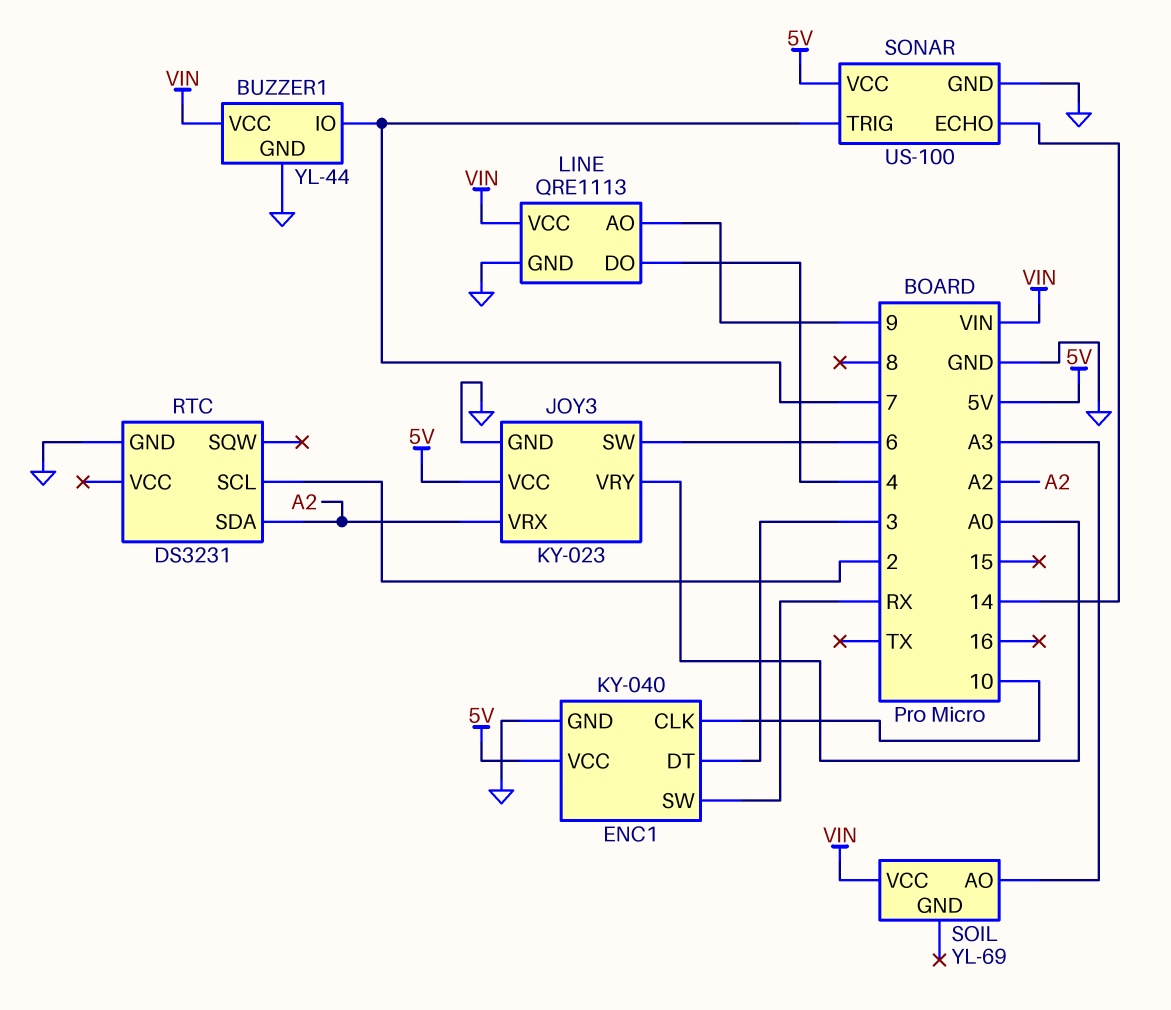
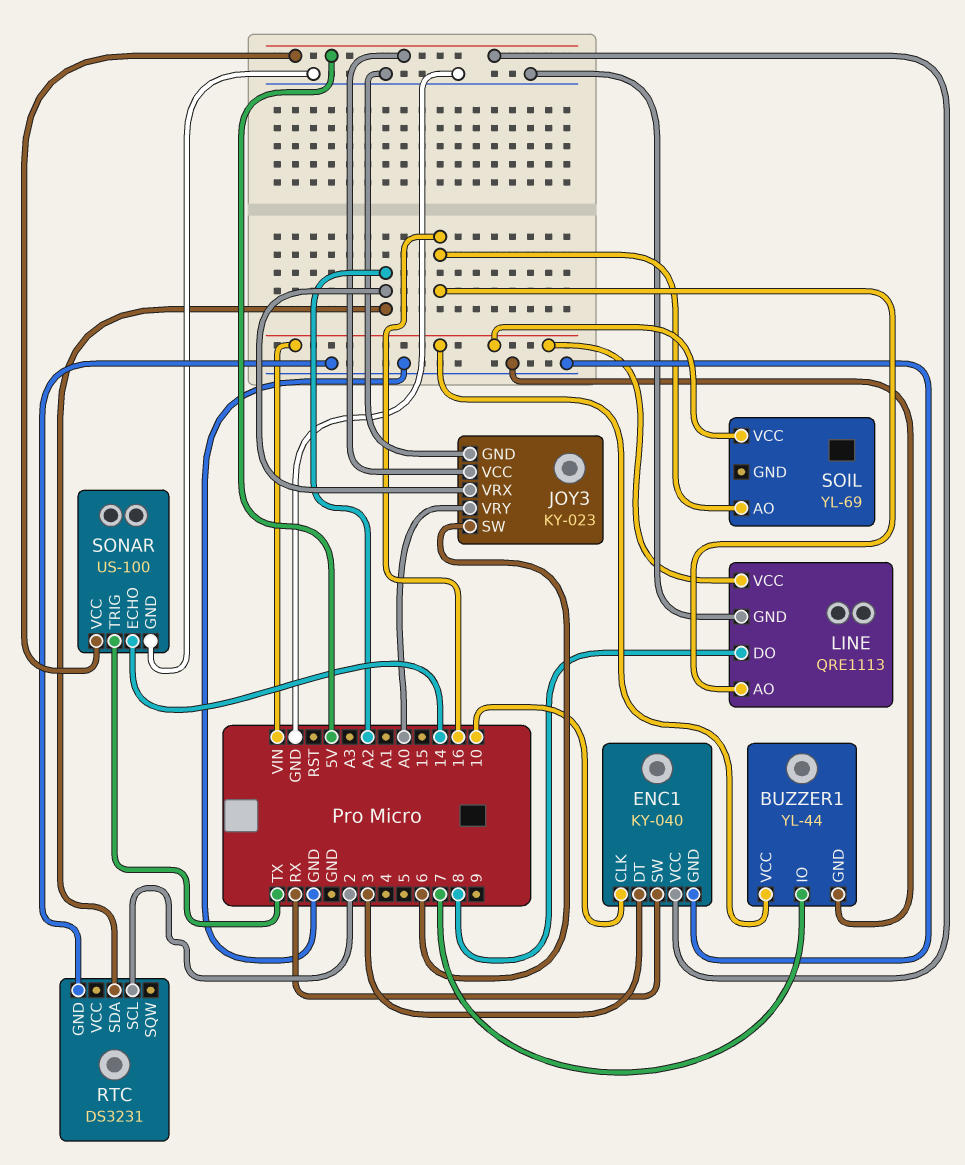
LINE pin AO: 9 -> 16
LINE pin DO: 4 -> 8
SOIL pin AO: A3 -> 16
SONAR pin TRIG: 7 -> TX

